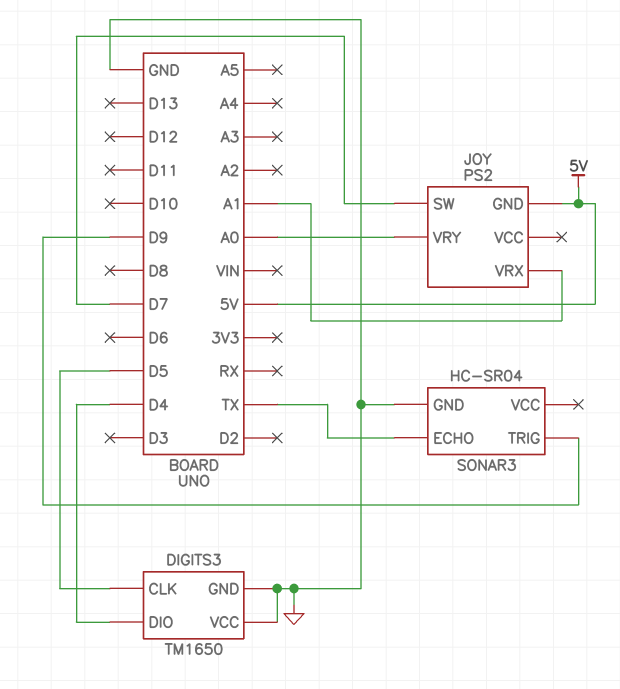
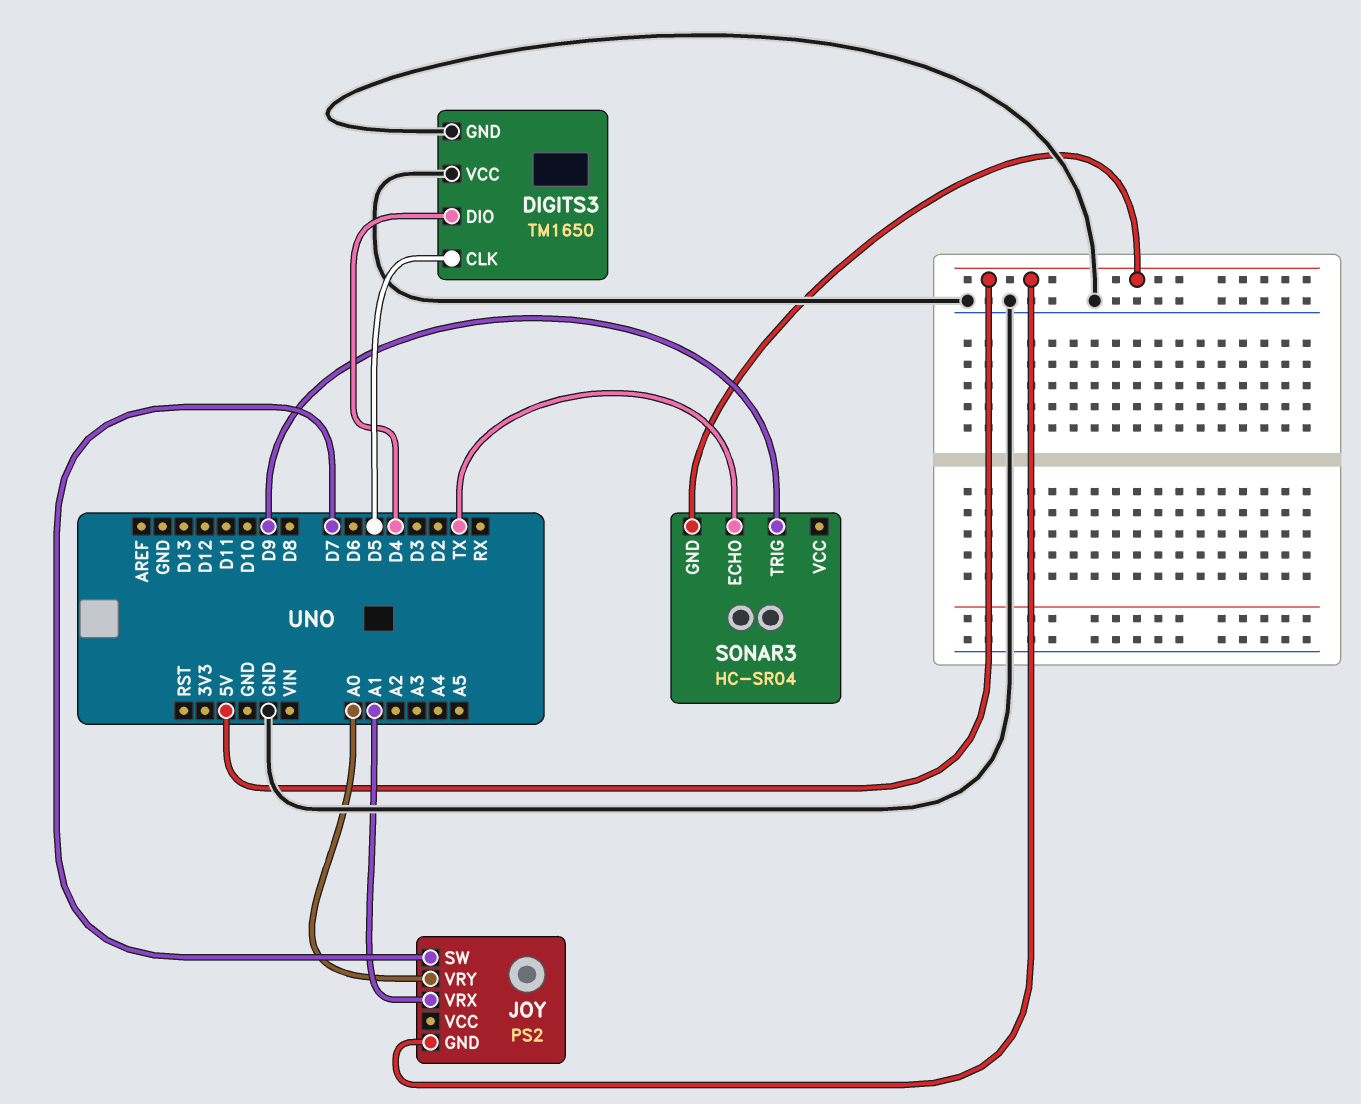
SONAR3 pin GND: GND -> 5V

